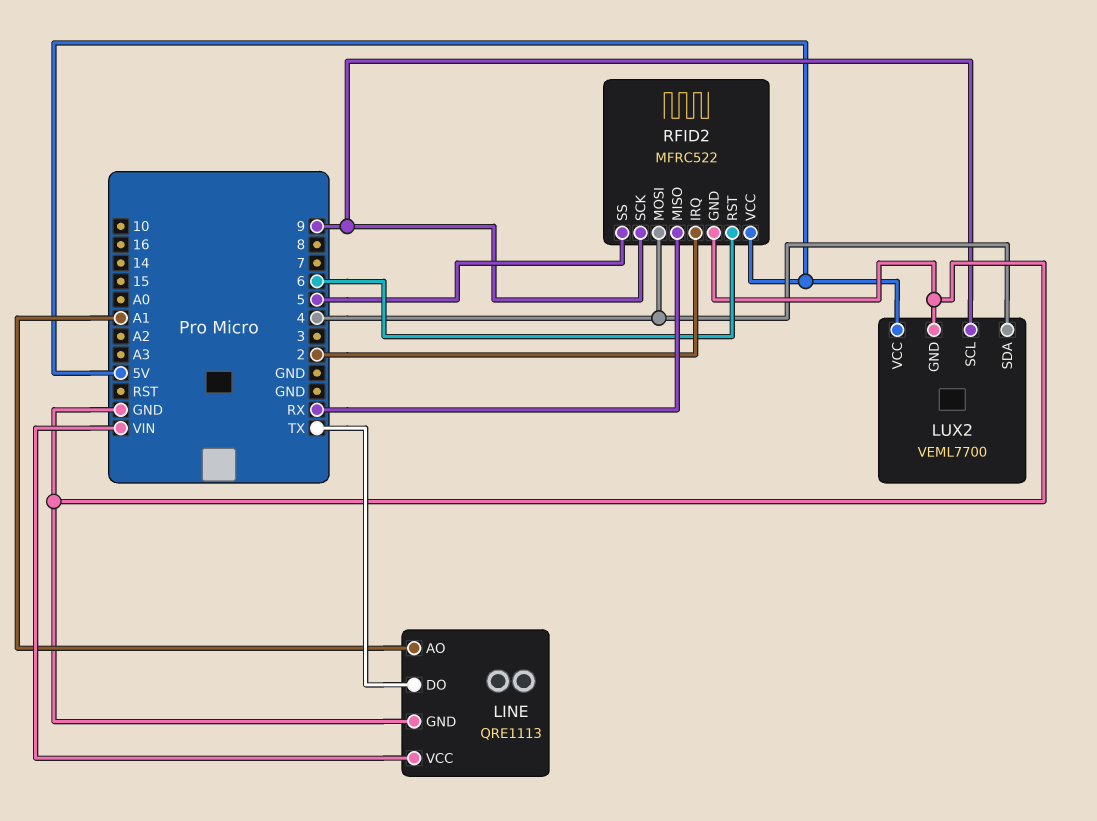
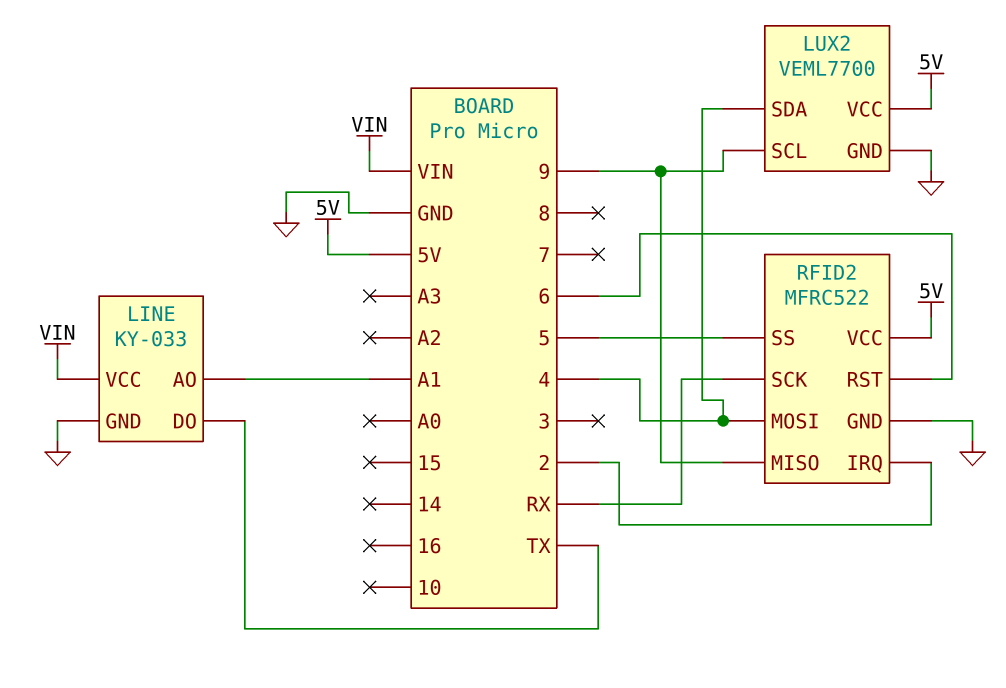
LINE: QRE1113 -> KY-033
RFID2 pin MISO: RX -> 9
RFID2 pin SCK: 9 -> RX

